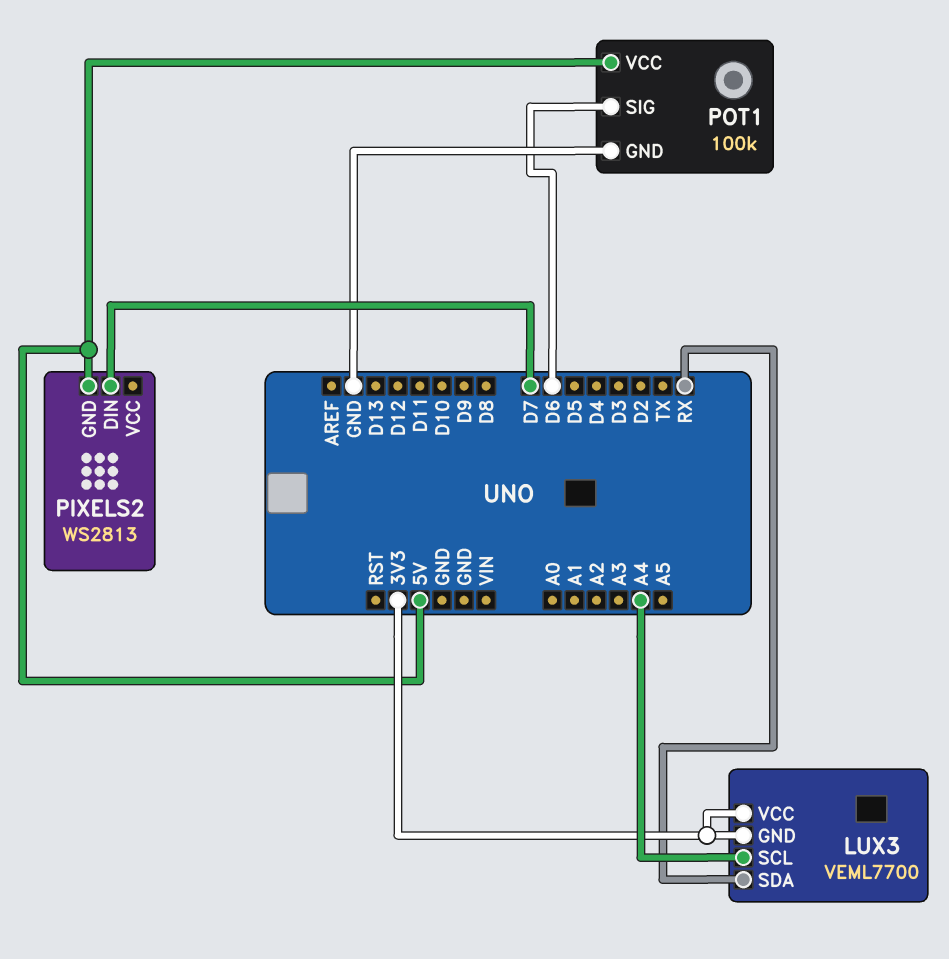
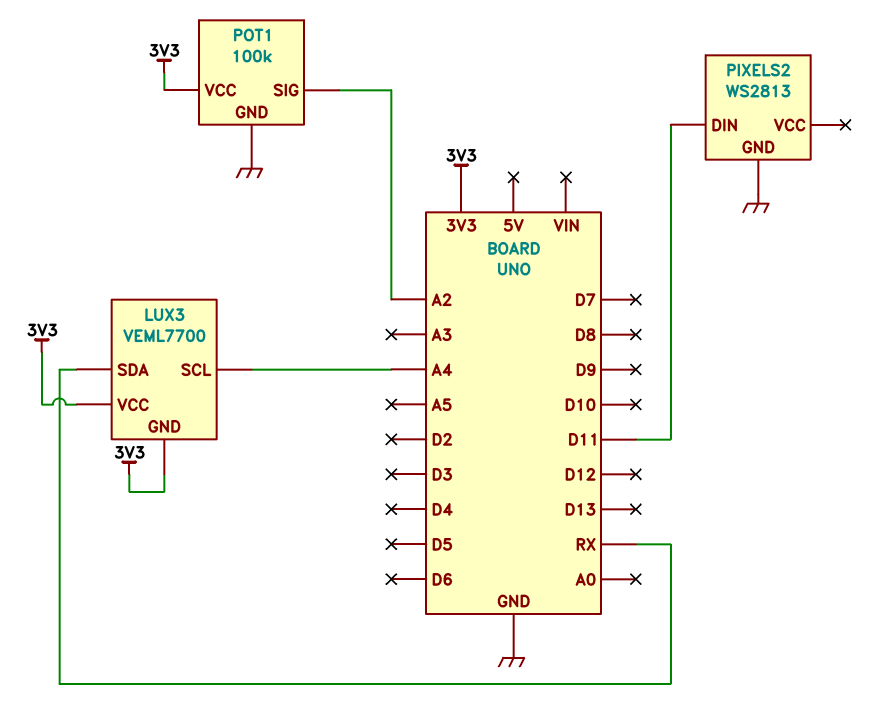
PIXELS2 pin DIN: D7 -> D11
PIXELS2 pin GND: 5V -> GND
POT1 pin SIG: D6 -> A2
POT1 pin VCC: 5V -> 3V3

